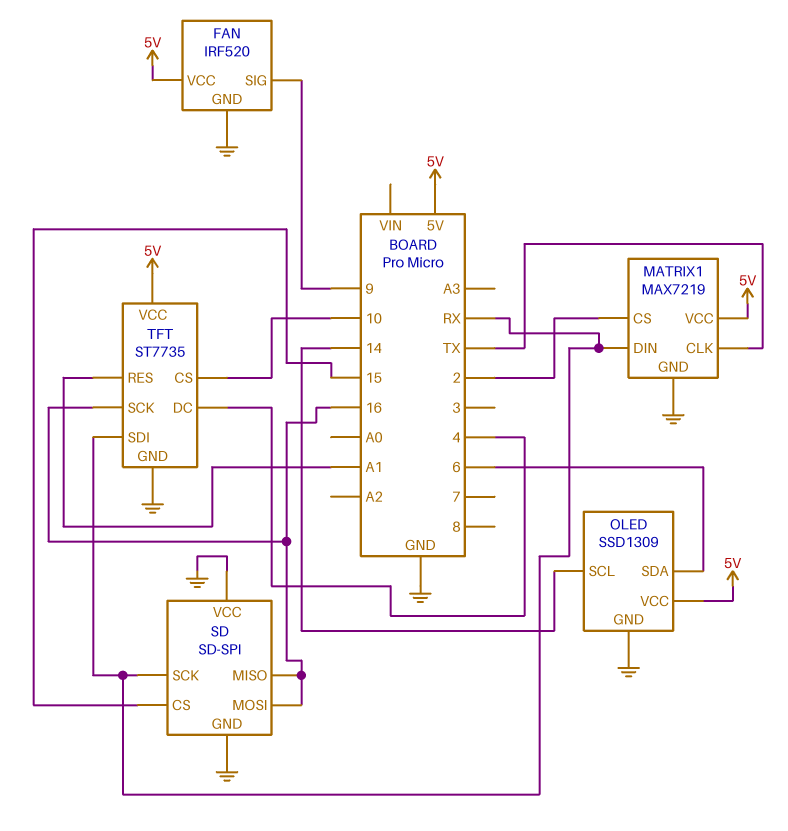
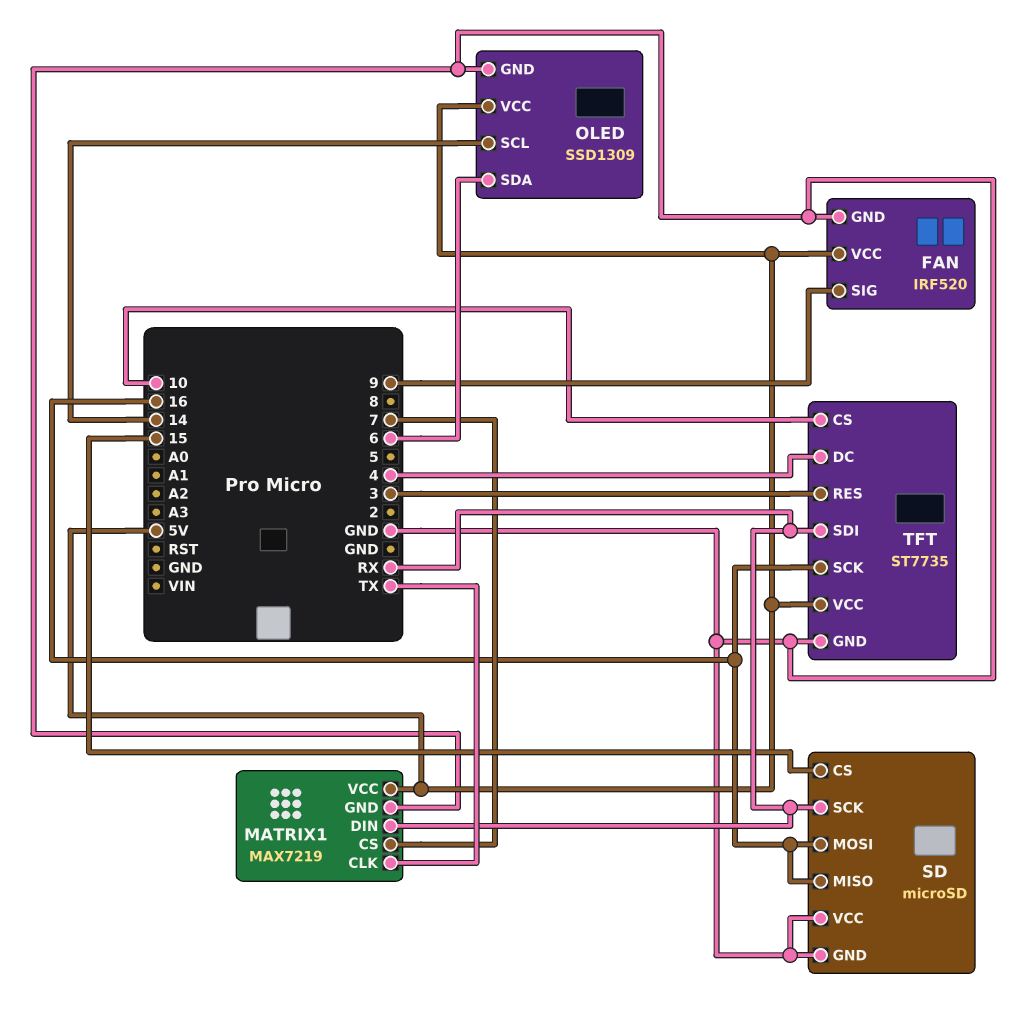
MATRIX1 pin CS: 2 -> 7
SD: SD-SPI -> microSD
TFT pin RES: A1 -> 3

